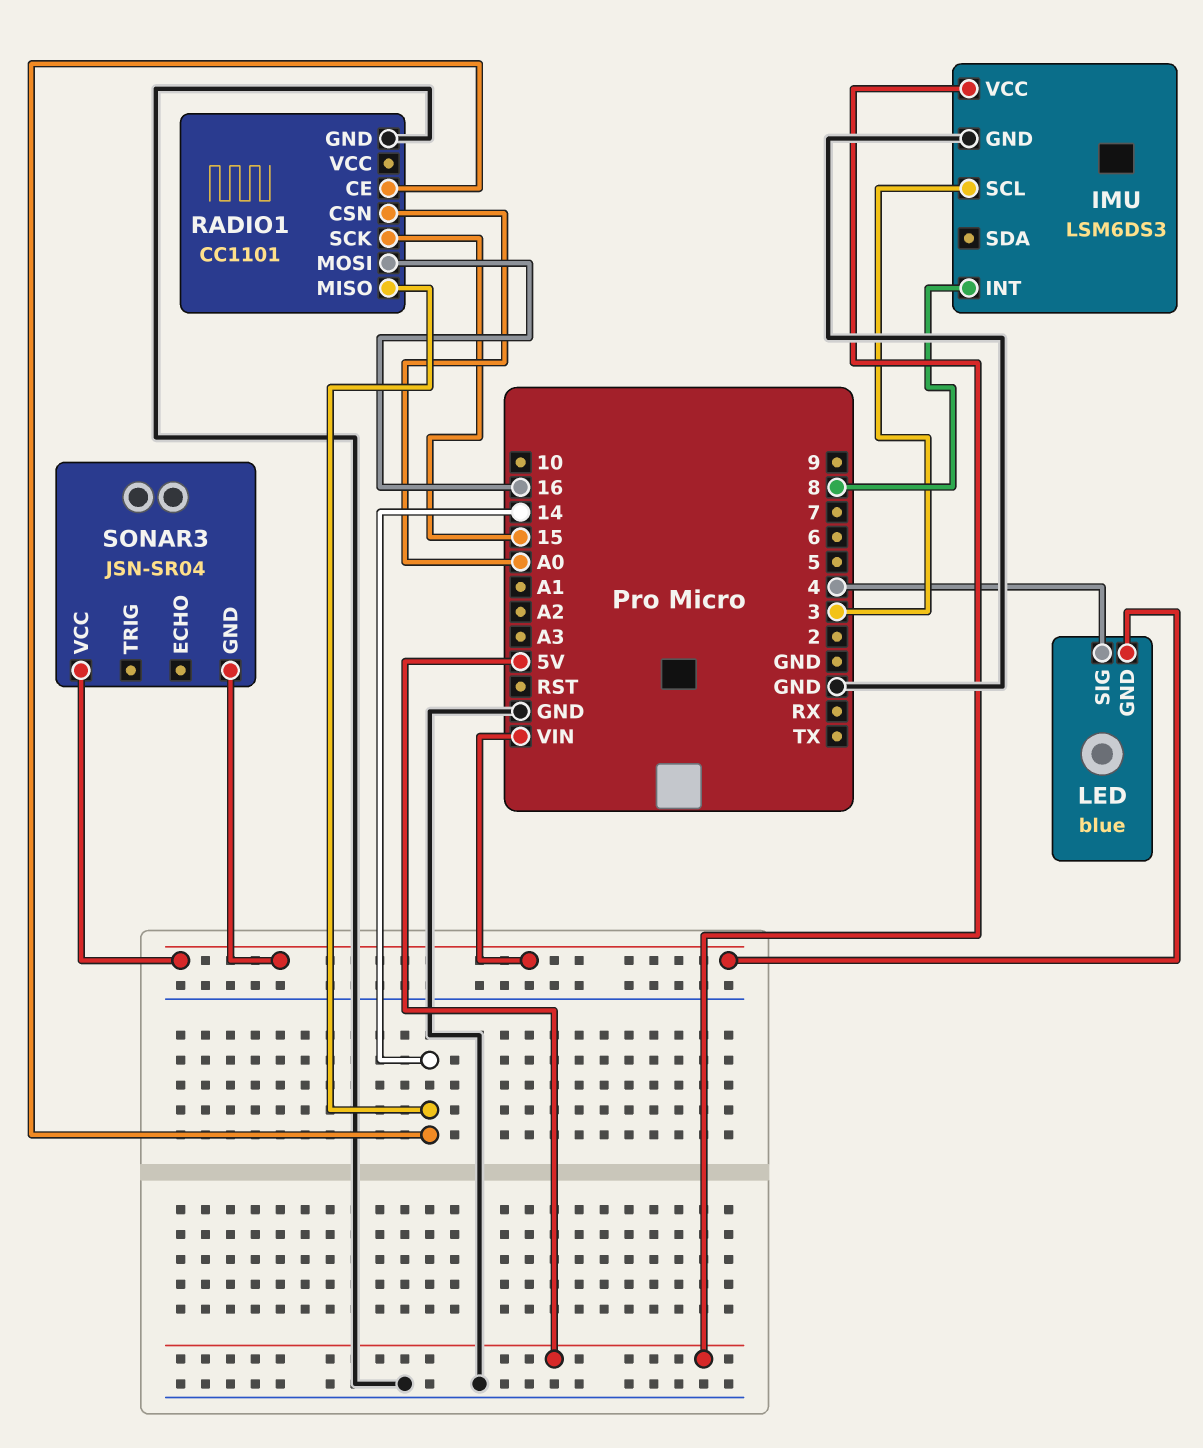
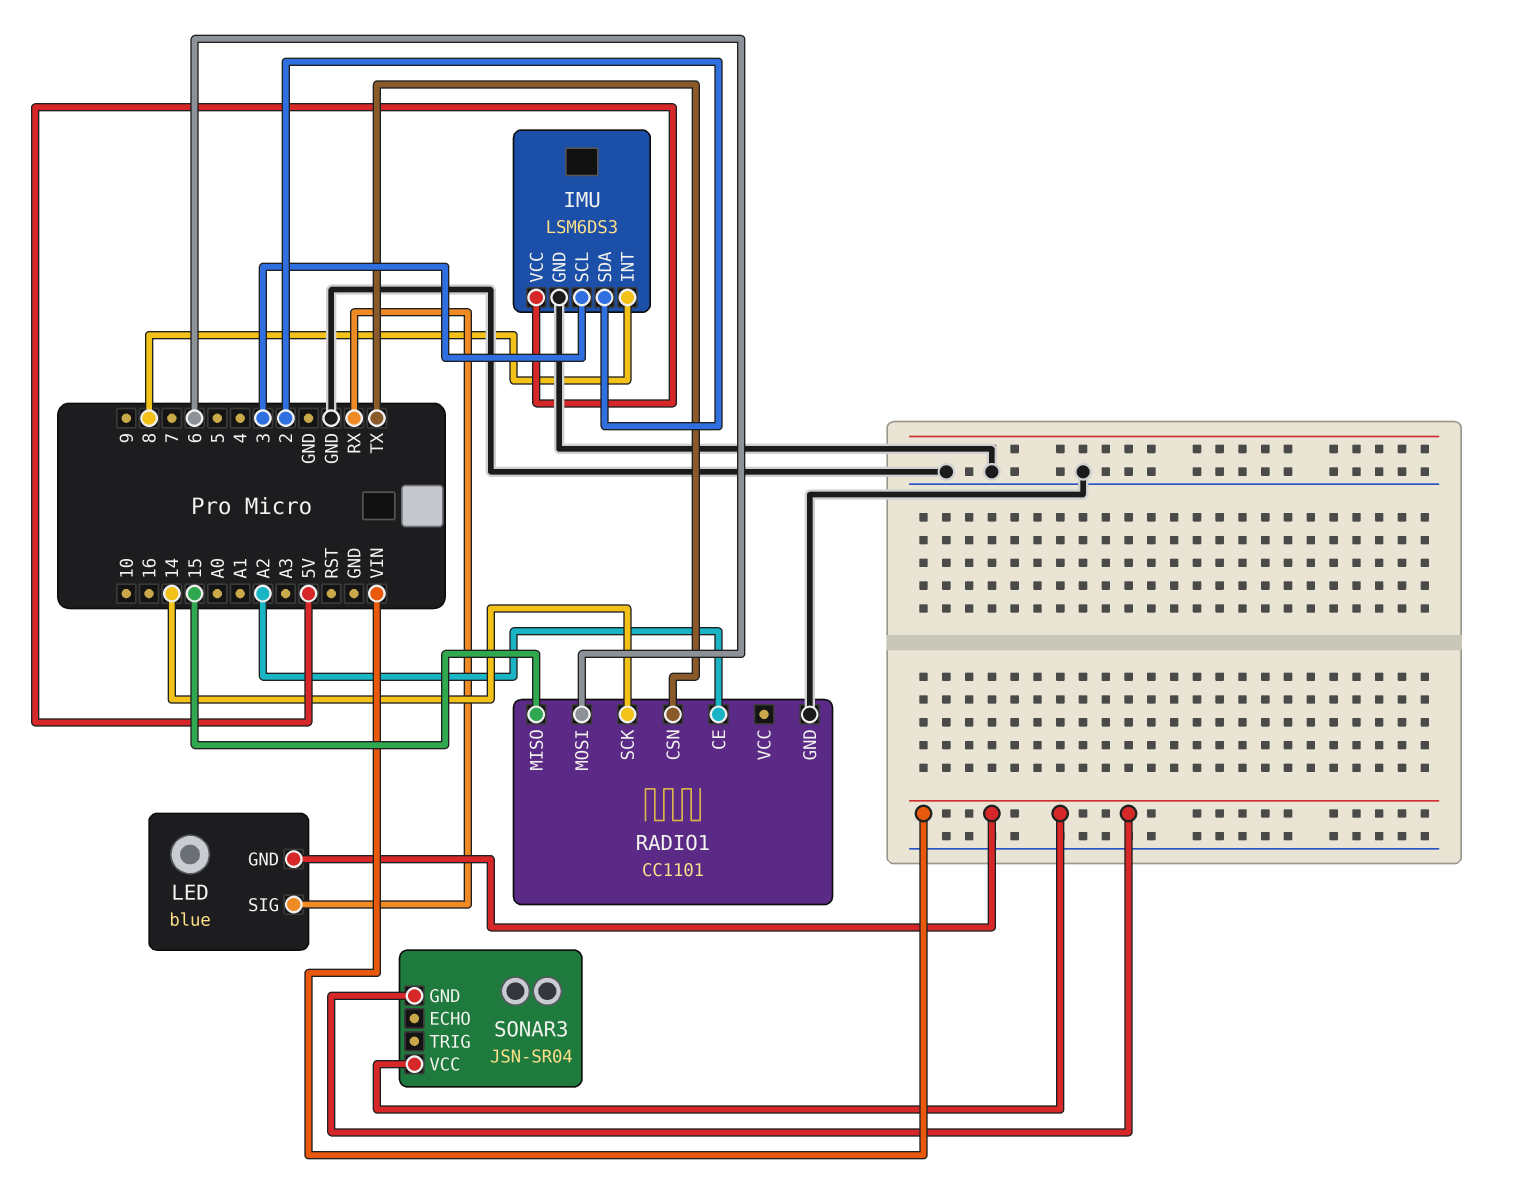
IMU pin SDA: none -> 2
LED pin SIG: 4 -> RX
RADIO1 pin CE: 14 -> A2
RADIO1 pin CSN: A0 -> TX
RADIO1 pin MISO: 14 -> 15
RADIO1 pin MOSI: 16 -> 6
RADIO1 pin SCK: 15 -> 14

